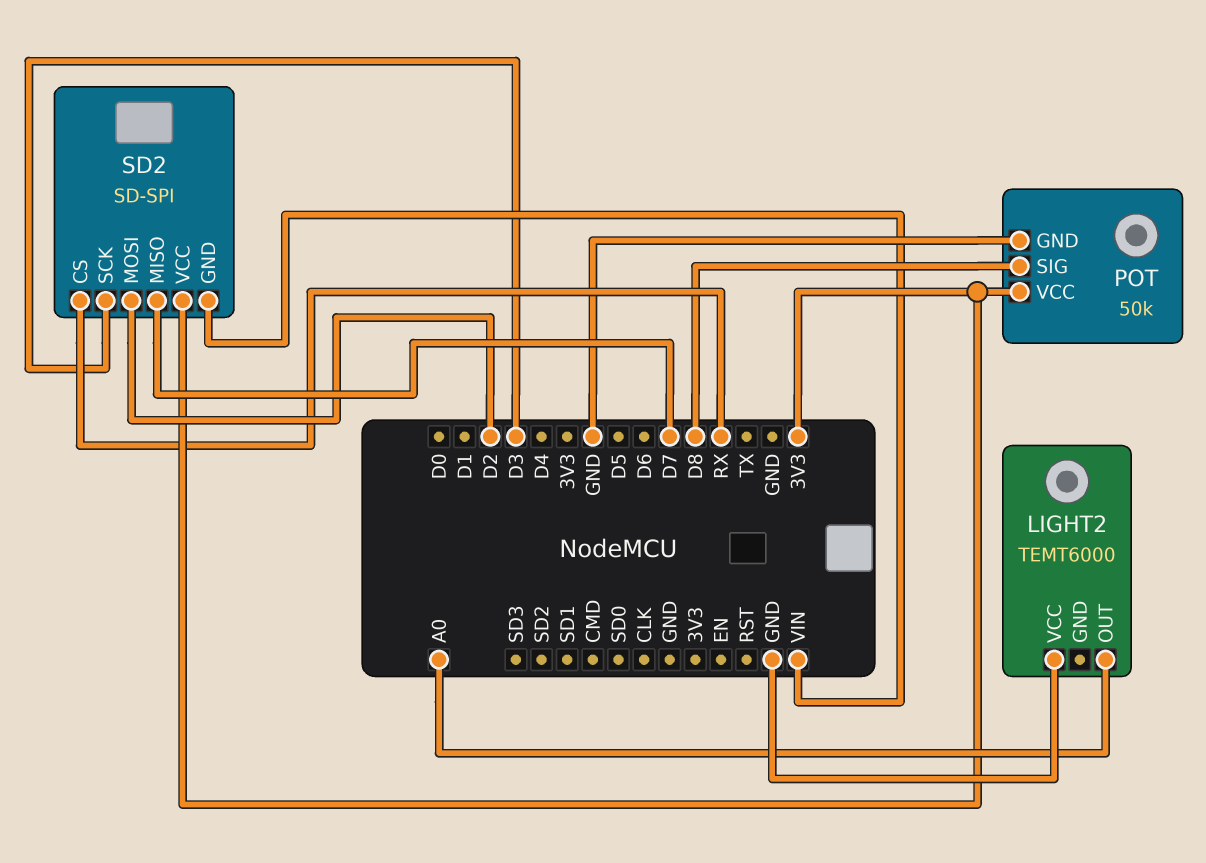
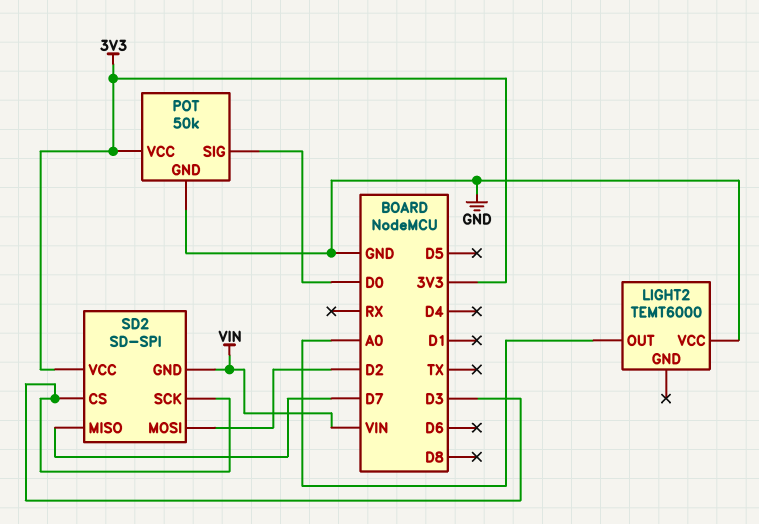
POT pin SIG: D8 -> D0
SD2 pin CS: RX -> D3

